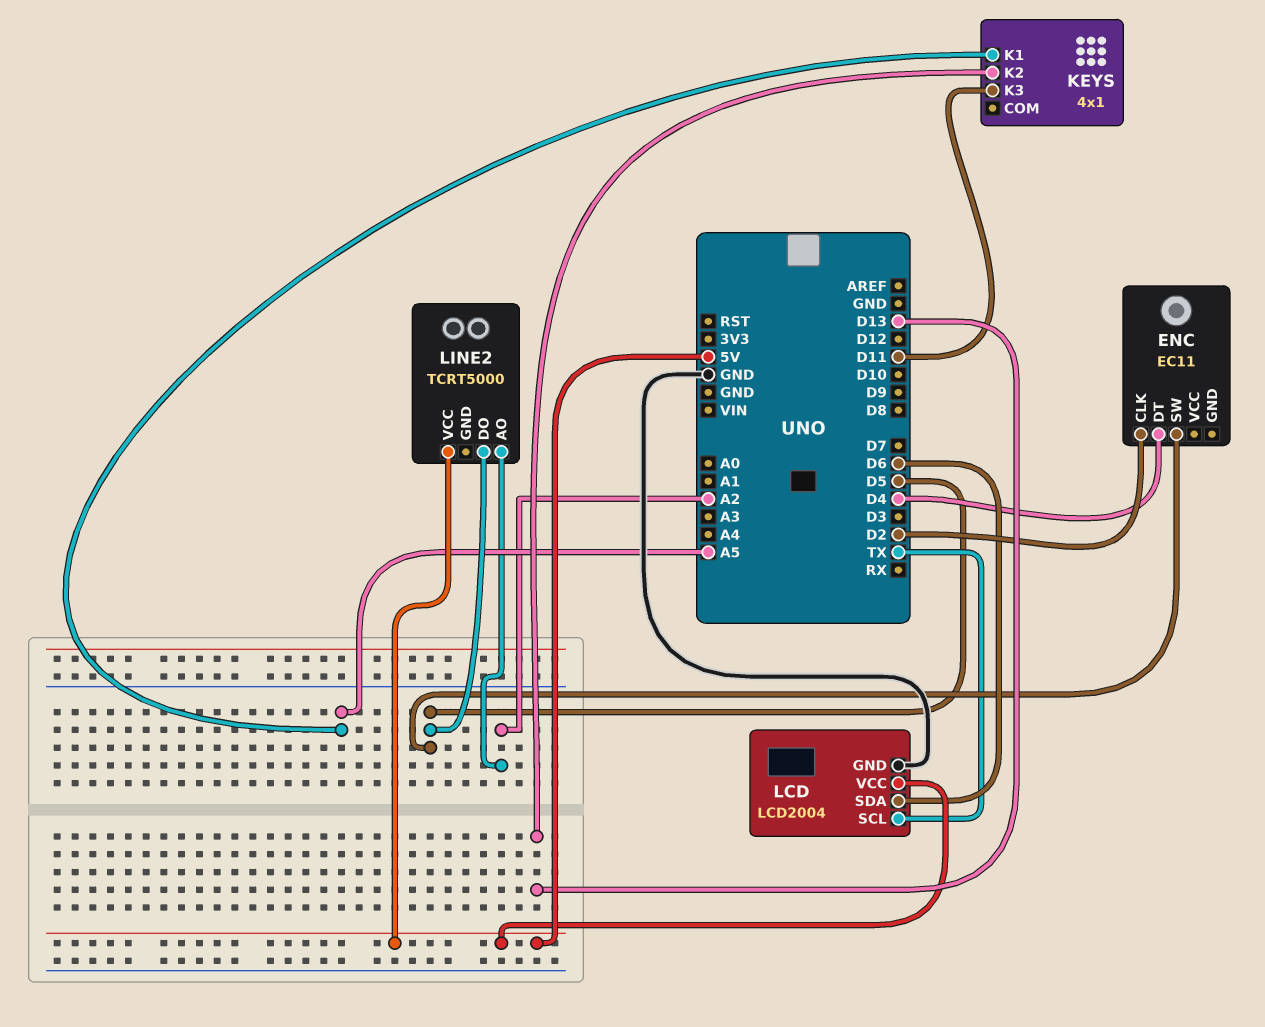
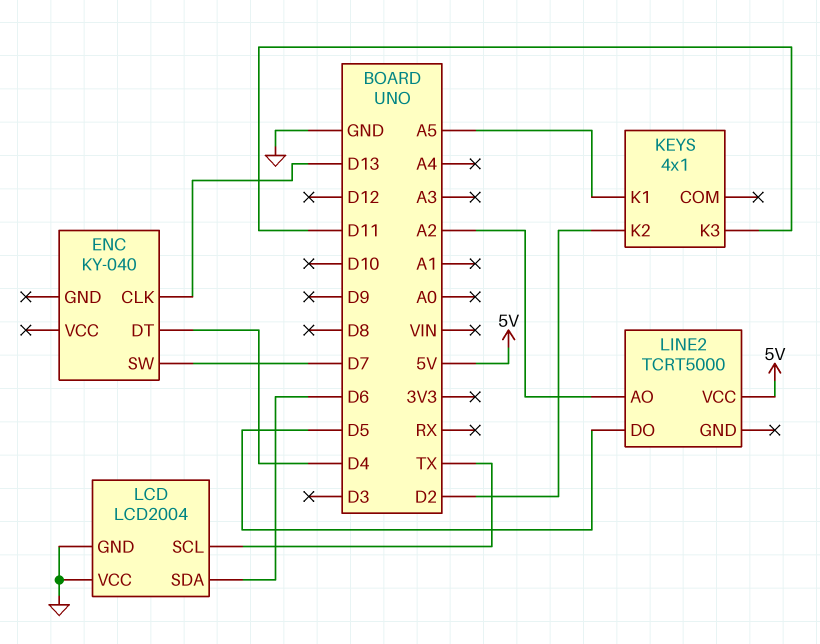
ENC: EC11 -> KY-040
ENC pin CLK: D2 -> D13
ENC pin SW: D5 -> D7
KEYS pin K2: D13 -> D2
LCD pin VCC: 5V -> GND

